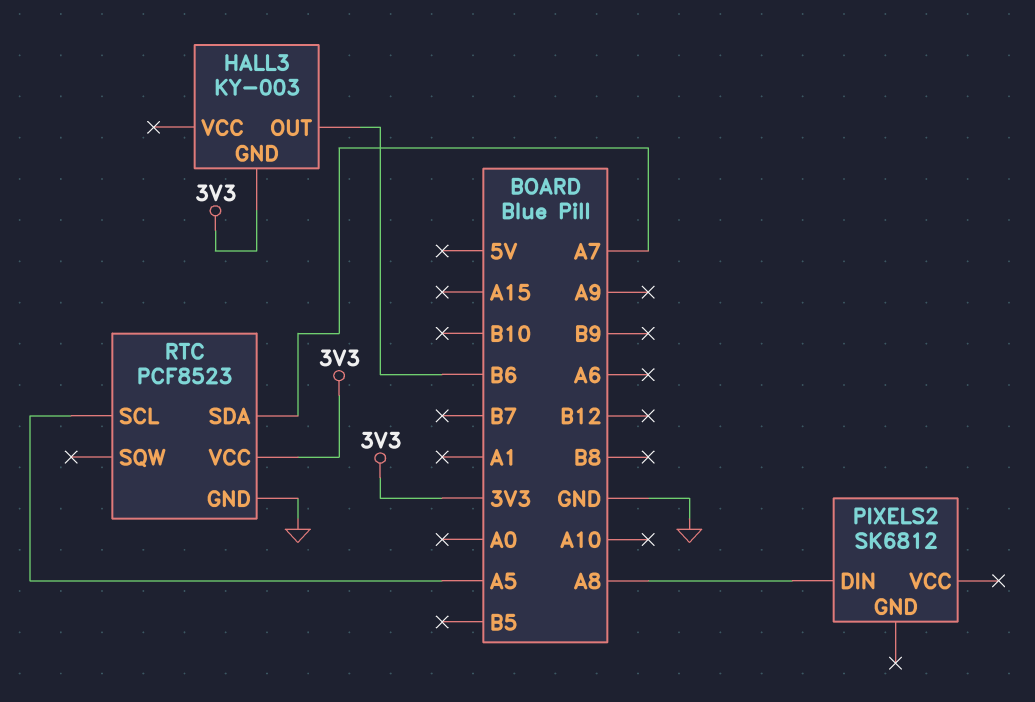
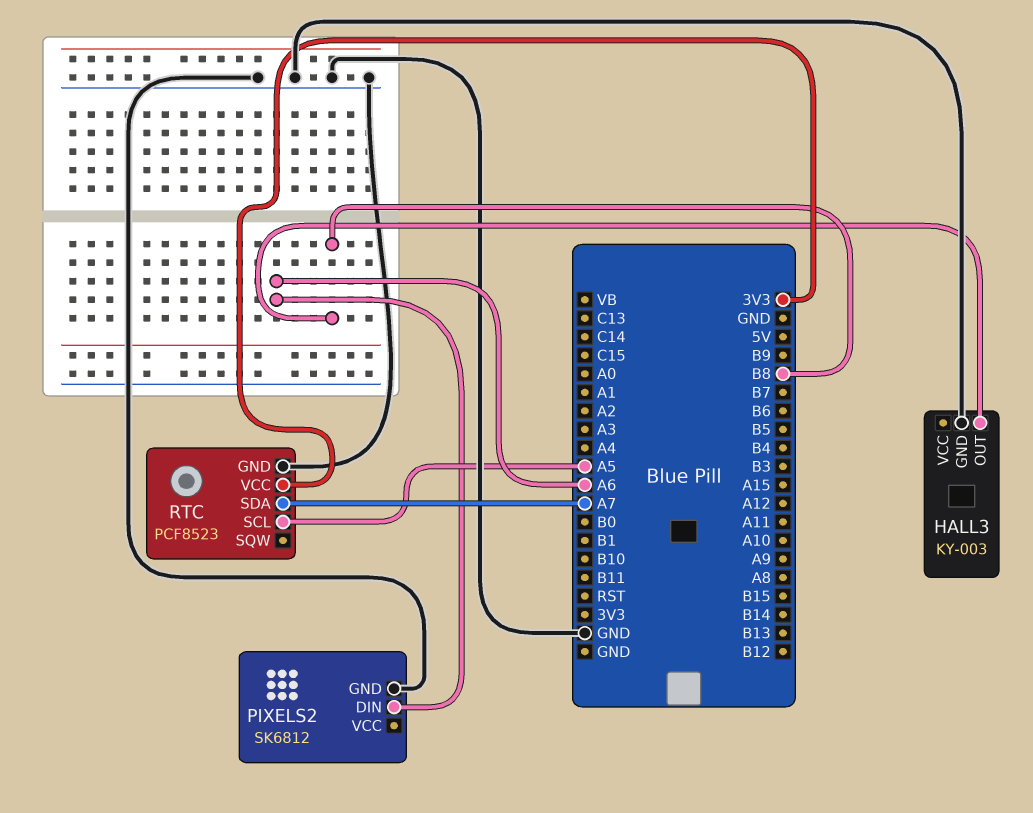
HALL3 pin GND: 3V3 -> GND
HALL3 pin OUT: B6 -> B8
PIXELS2 pin DIN: A8 -> A6
PIXELS2 pin GND: none -> GND

